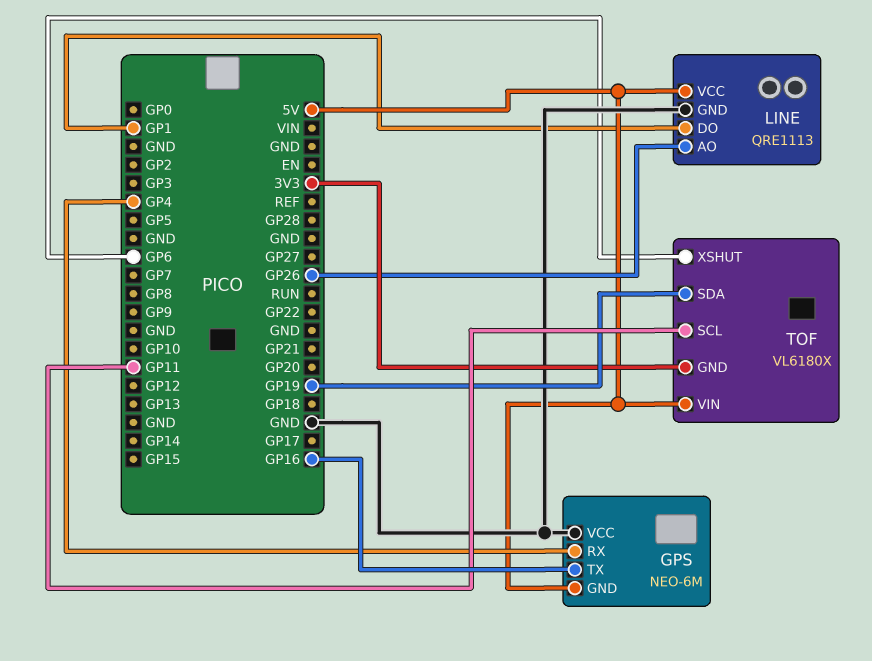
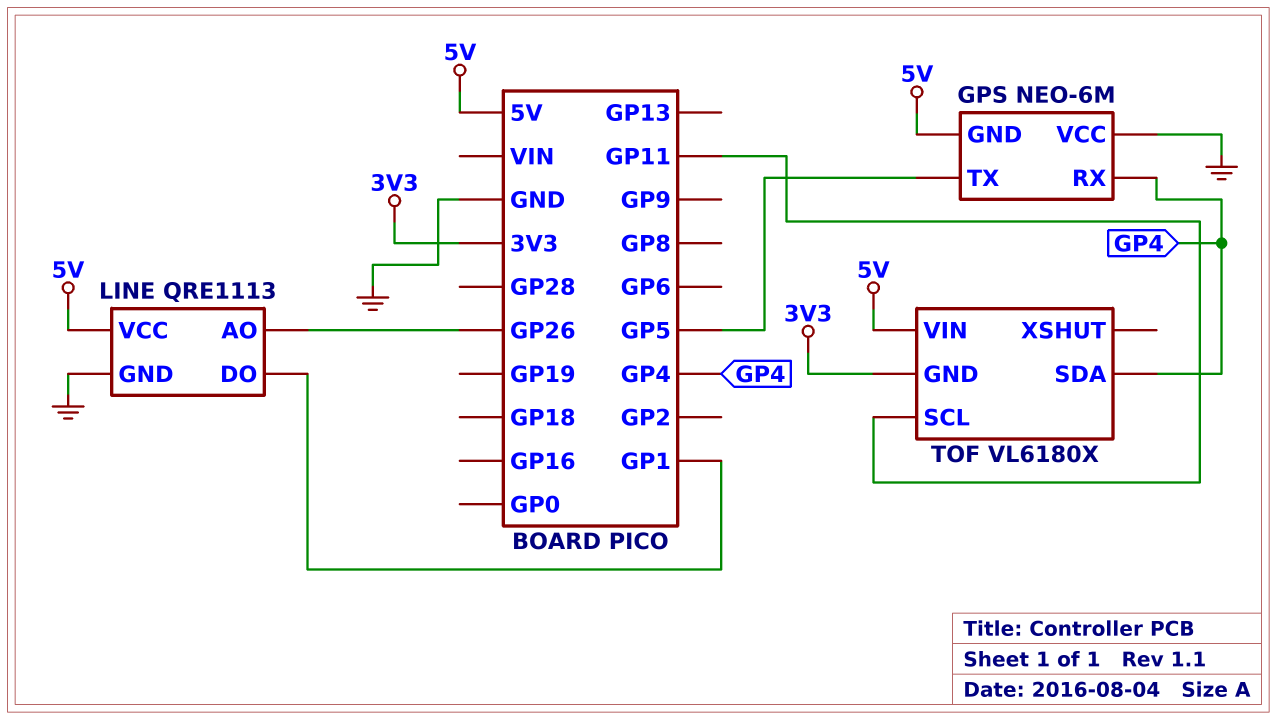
GPS pin TX: GP16 -> GP5
TOF pin SDA: GP19 -> GP4
TOF pin XSHUT: GP6 -> none

